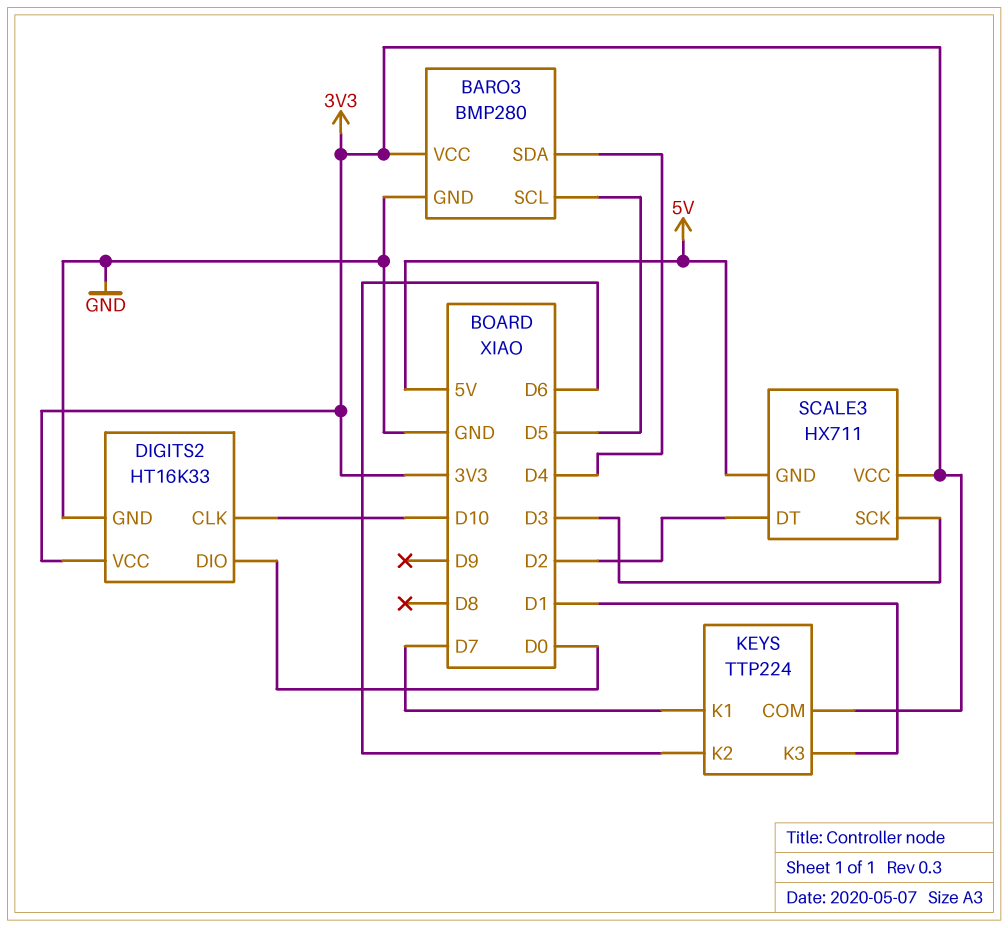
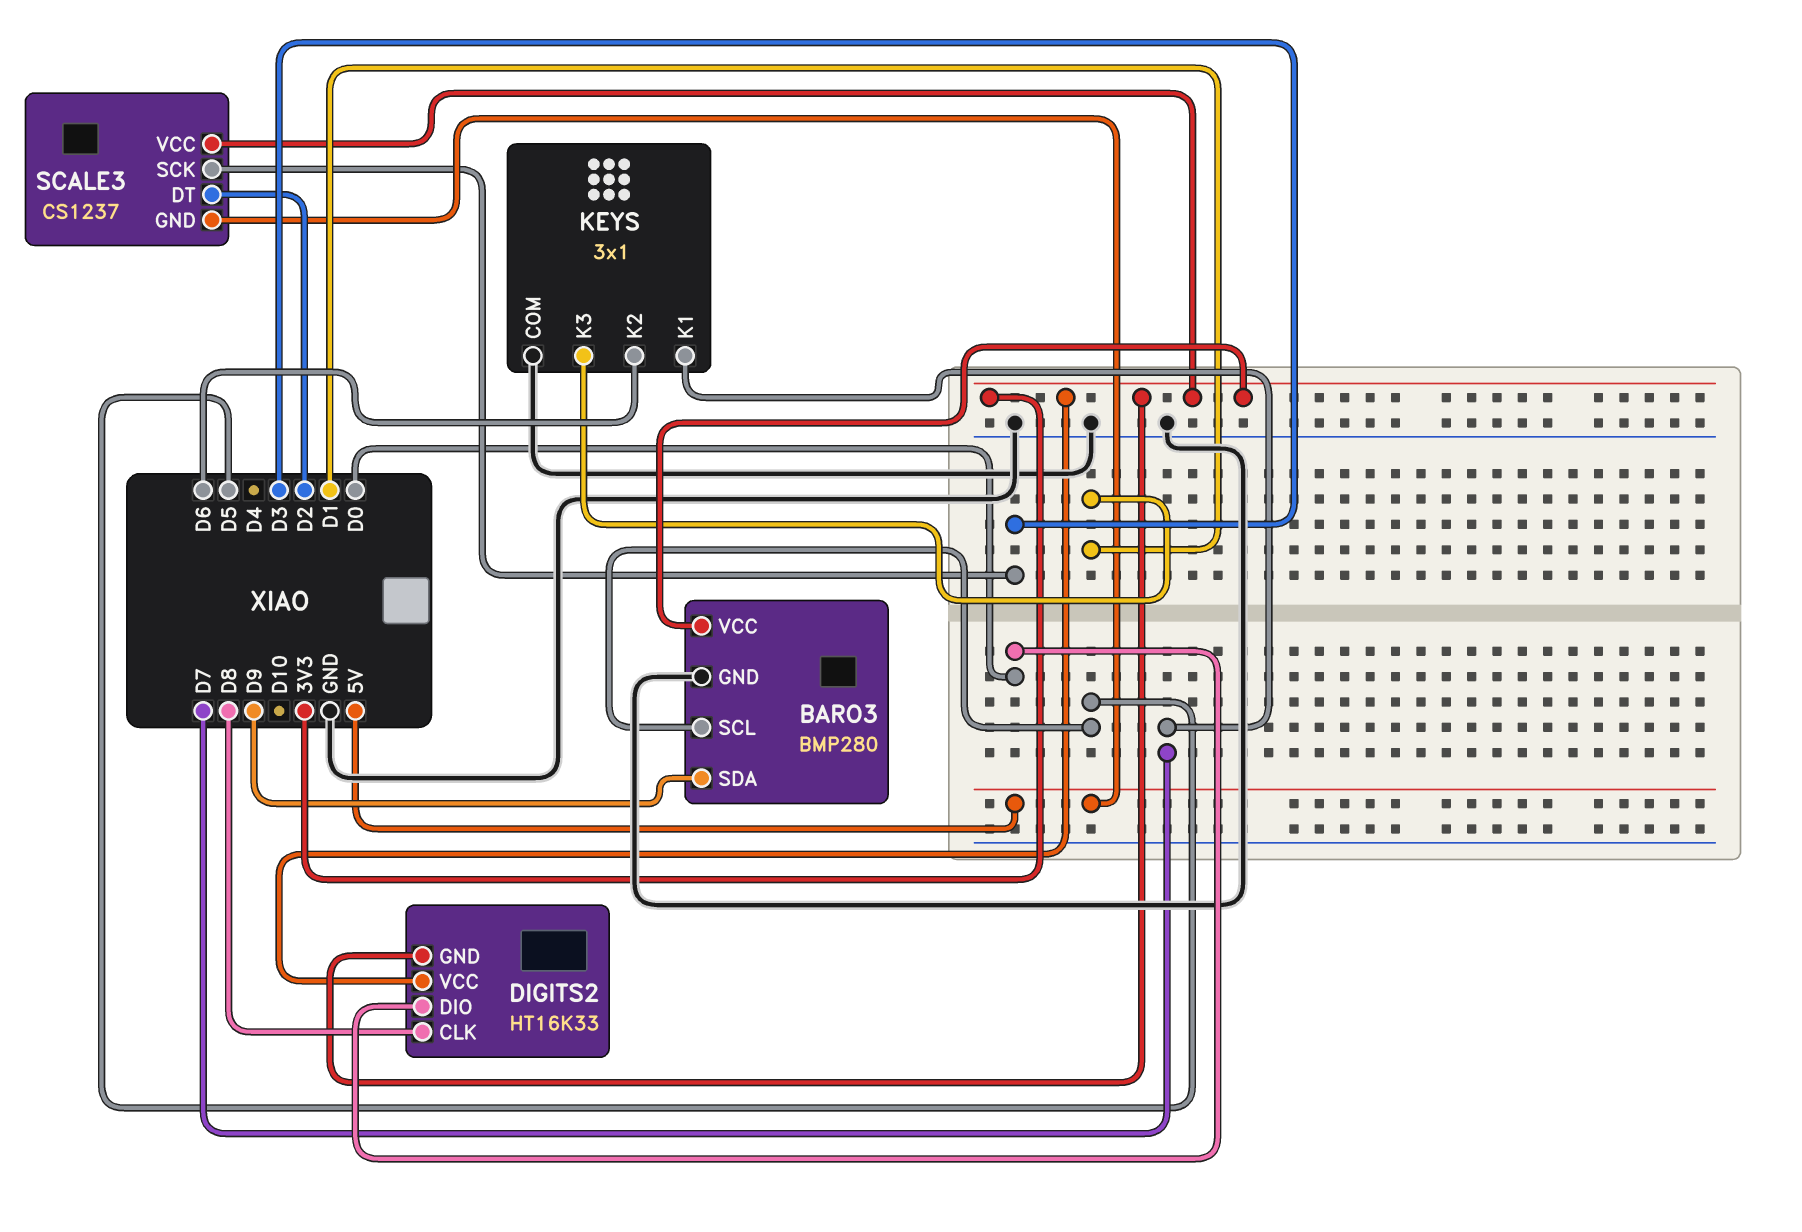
BARO3 pin SDA: D4 -> D9
DIGITS2 pin CLK: D10 -> D8
DIGITS2 pin GND: GND -> 3V3
KEYS: TTP224 -> 3x1
KEYS pin COM: 3V3 -> GND
SCALE3: HX711 -> CS1237

